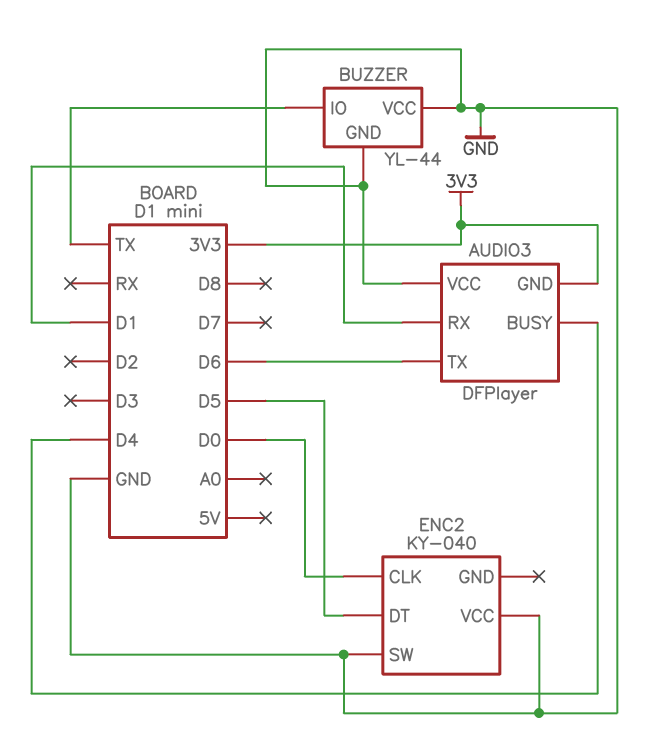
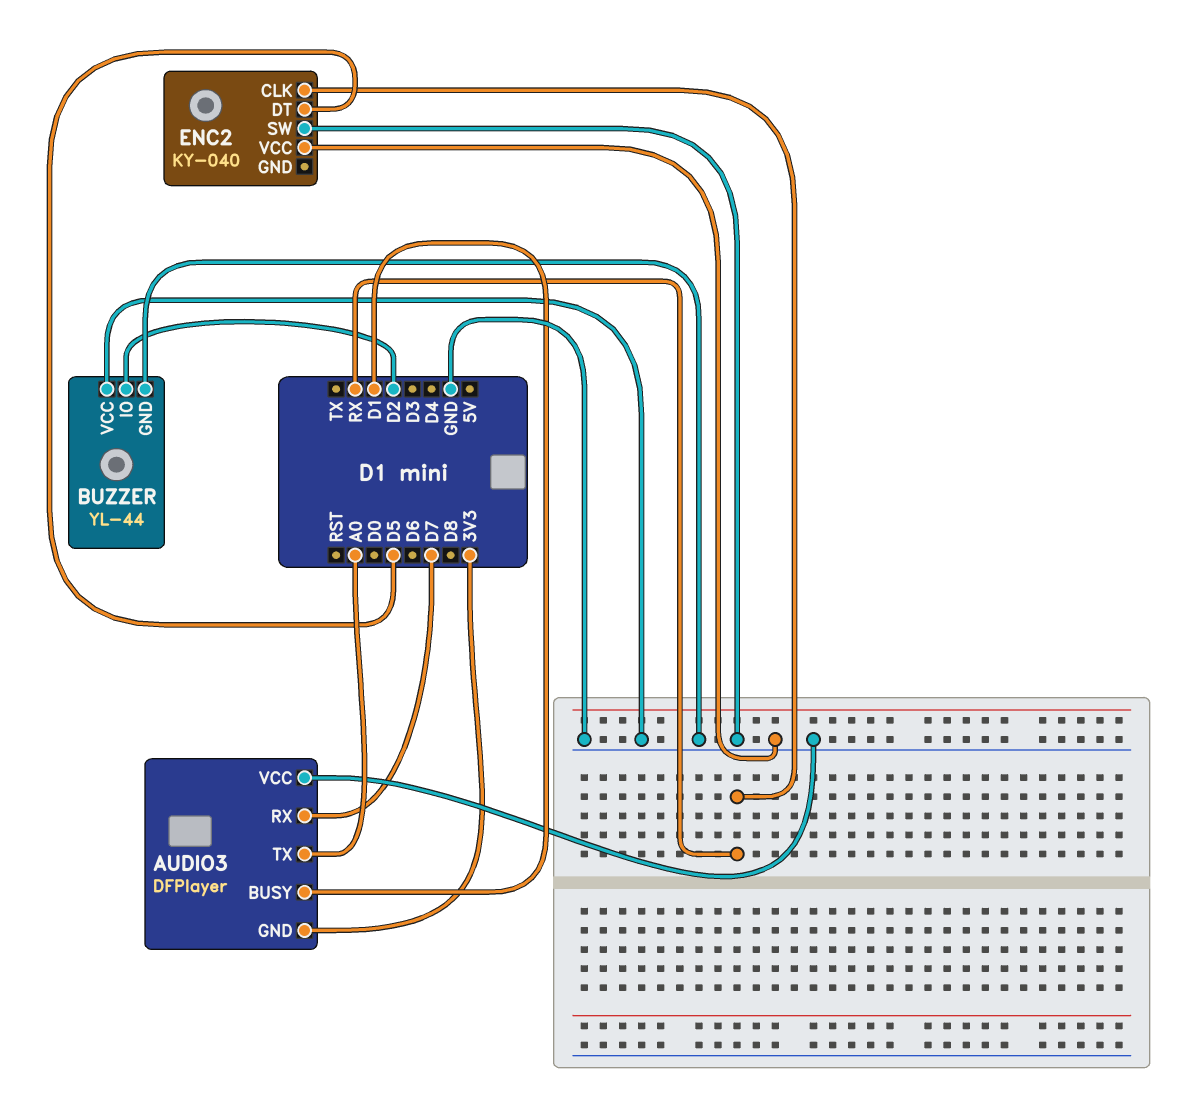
AUDIO3 pin BUSY: D4 -> D1
AUDIO3 pin RX: D1 -> D7
AUDIO3 pin TX: D6 -> A0
BUZZER pin IO: TX -> D2
ENC2 pin CLK: D0 -> RX

